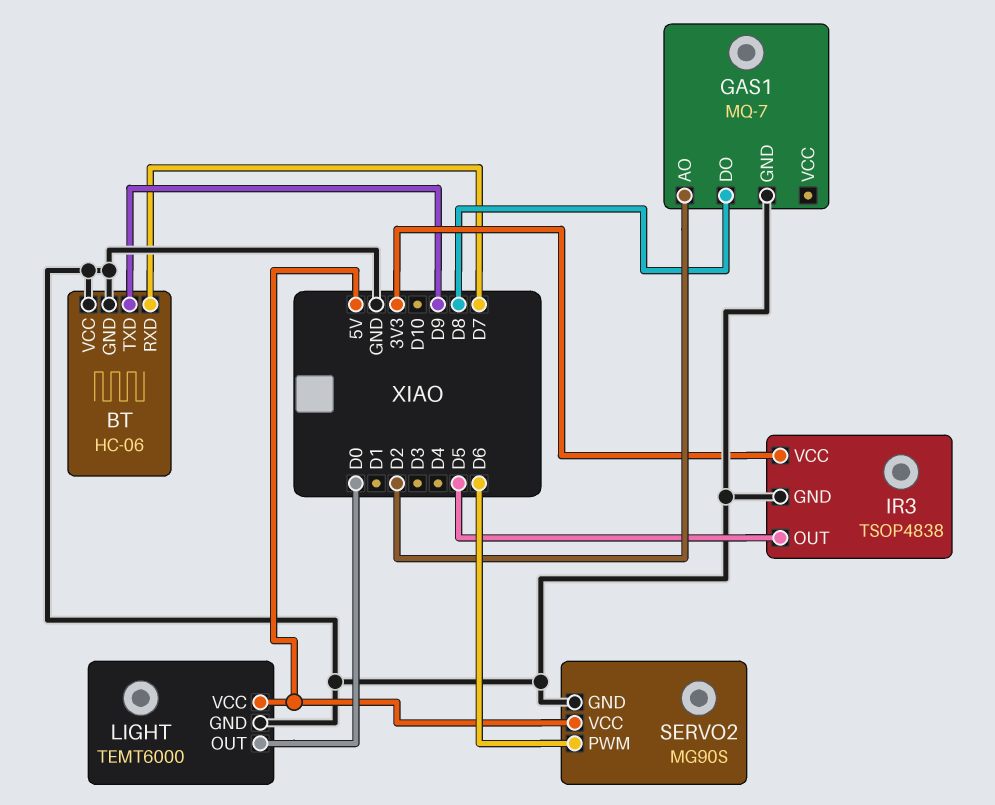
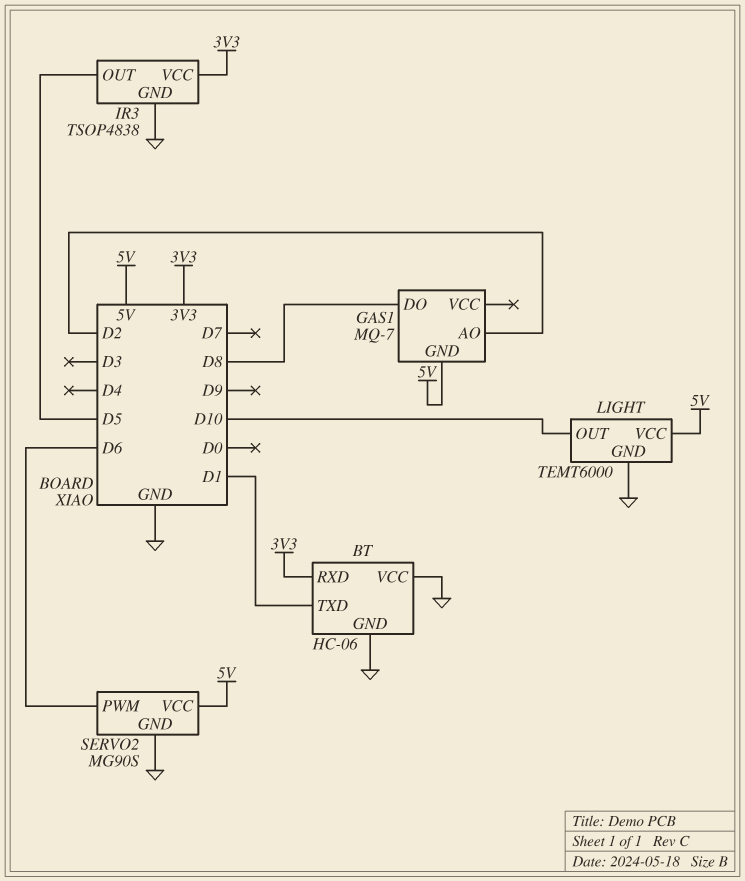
BT pin RXD: D7 -> 3V3
BT pin TXD: D9 -> D1
GAS1 pin GND: GND -> 5V
LIGHT pin OUT: D0 -> D10

